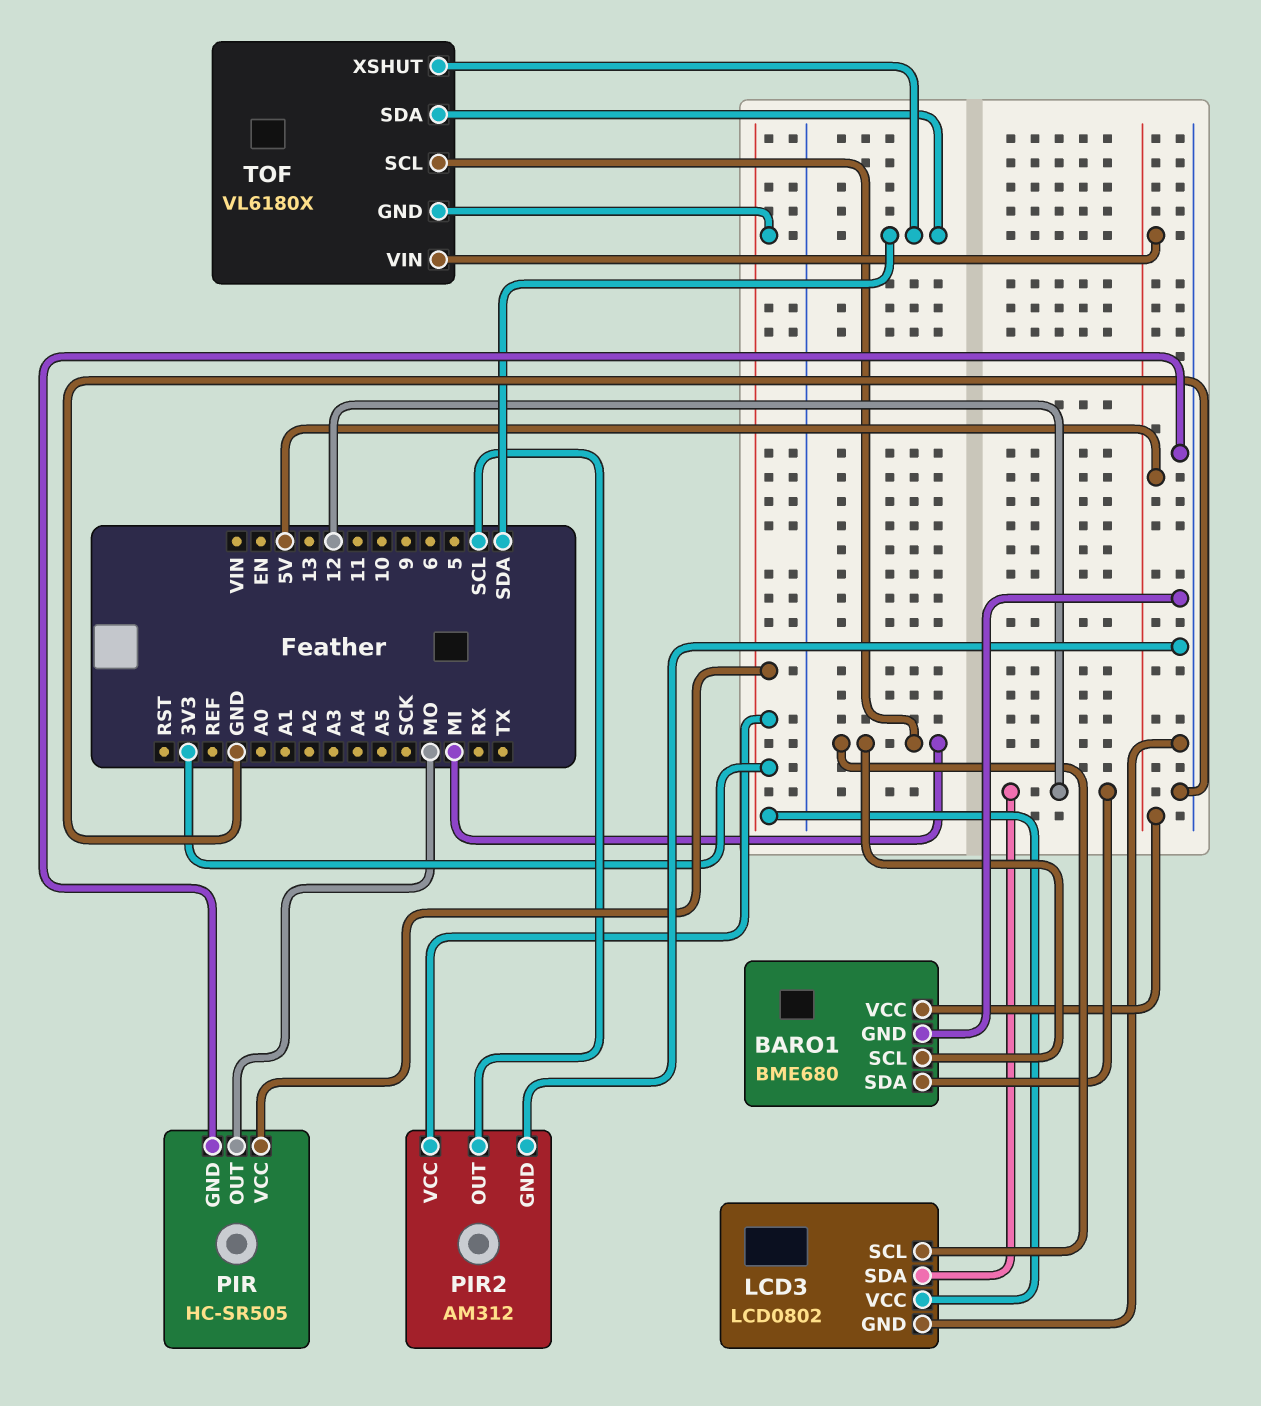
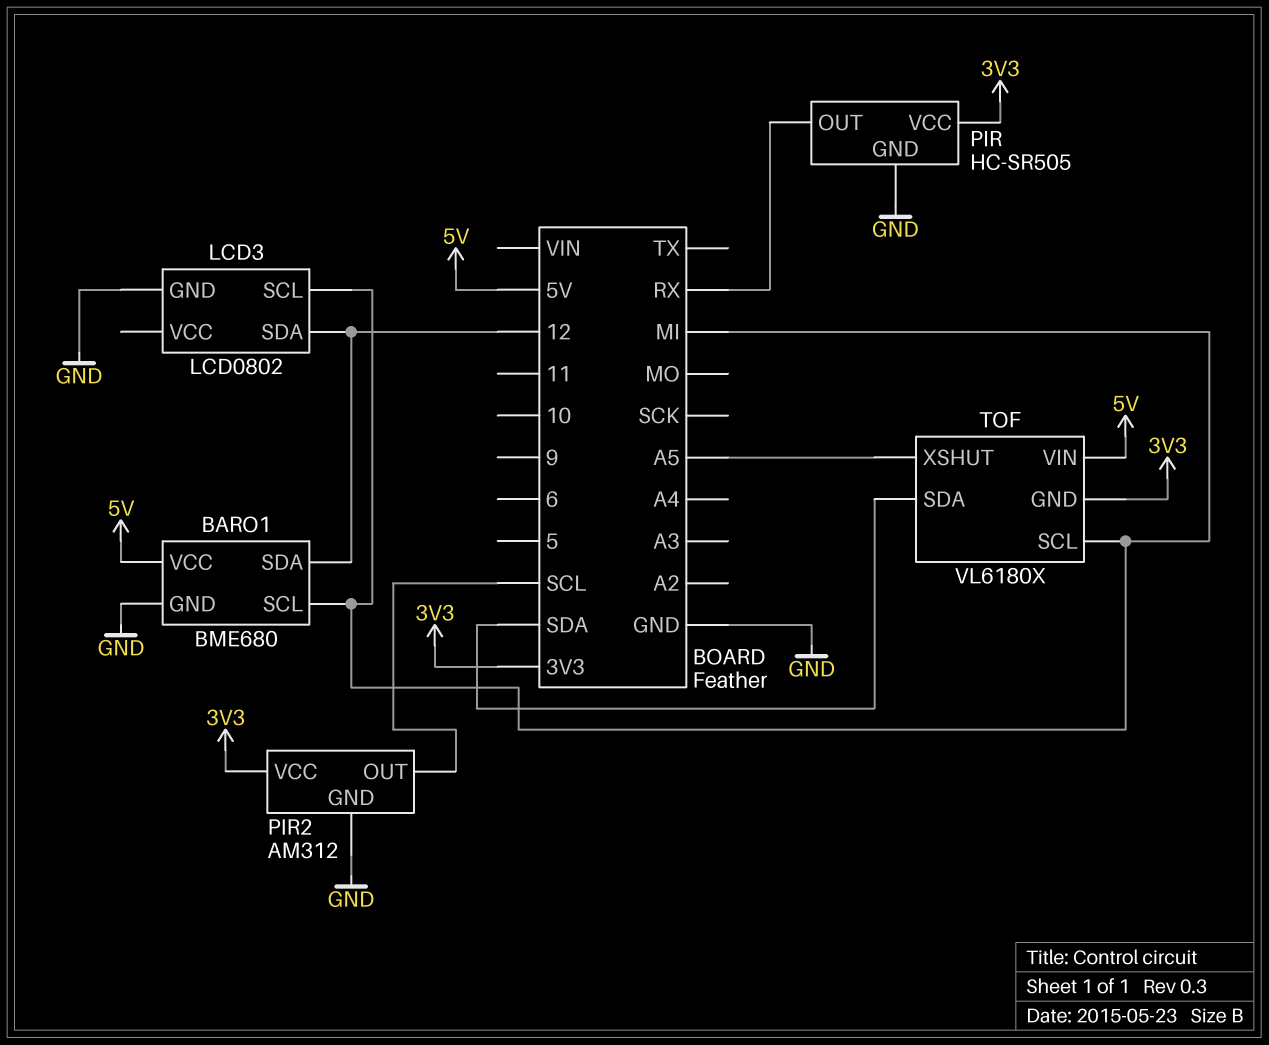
LCD3 pin VCC: 3V3 -> none
PIR pin OUT: MO -> RX
TOF pin XSHUT: SDA -> A5

